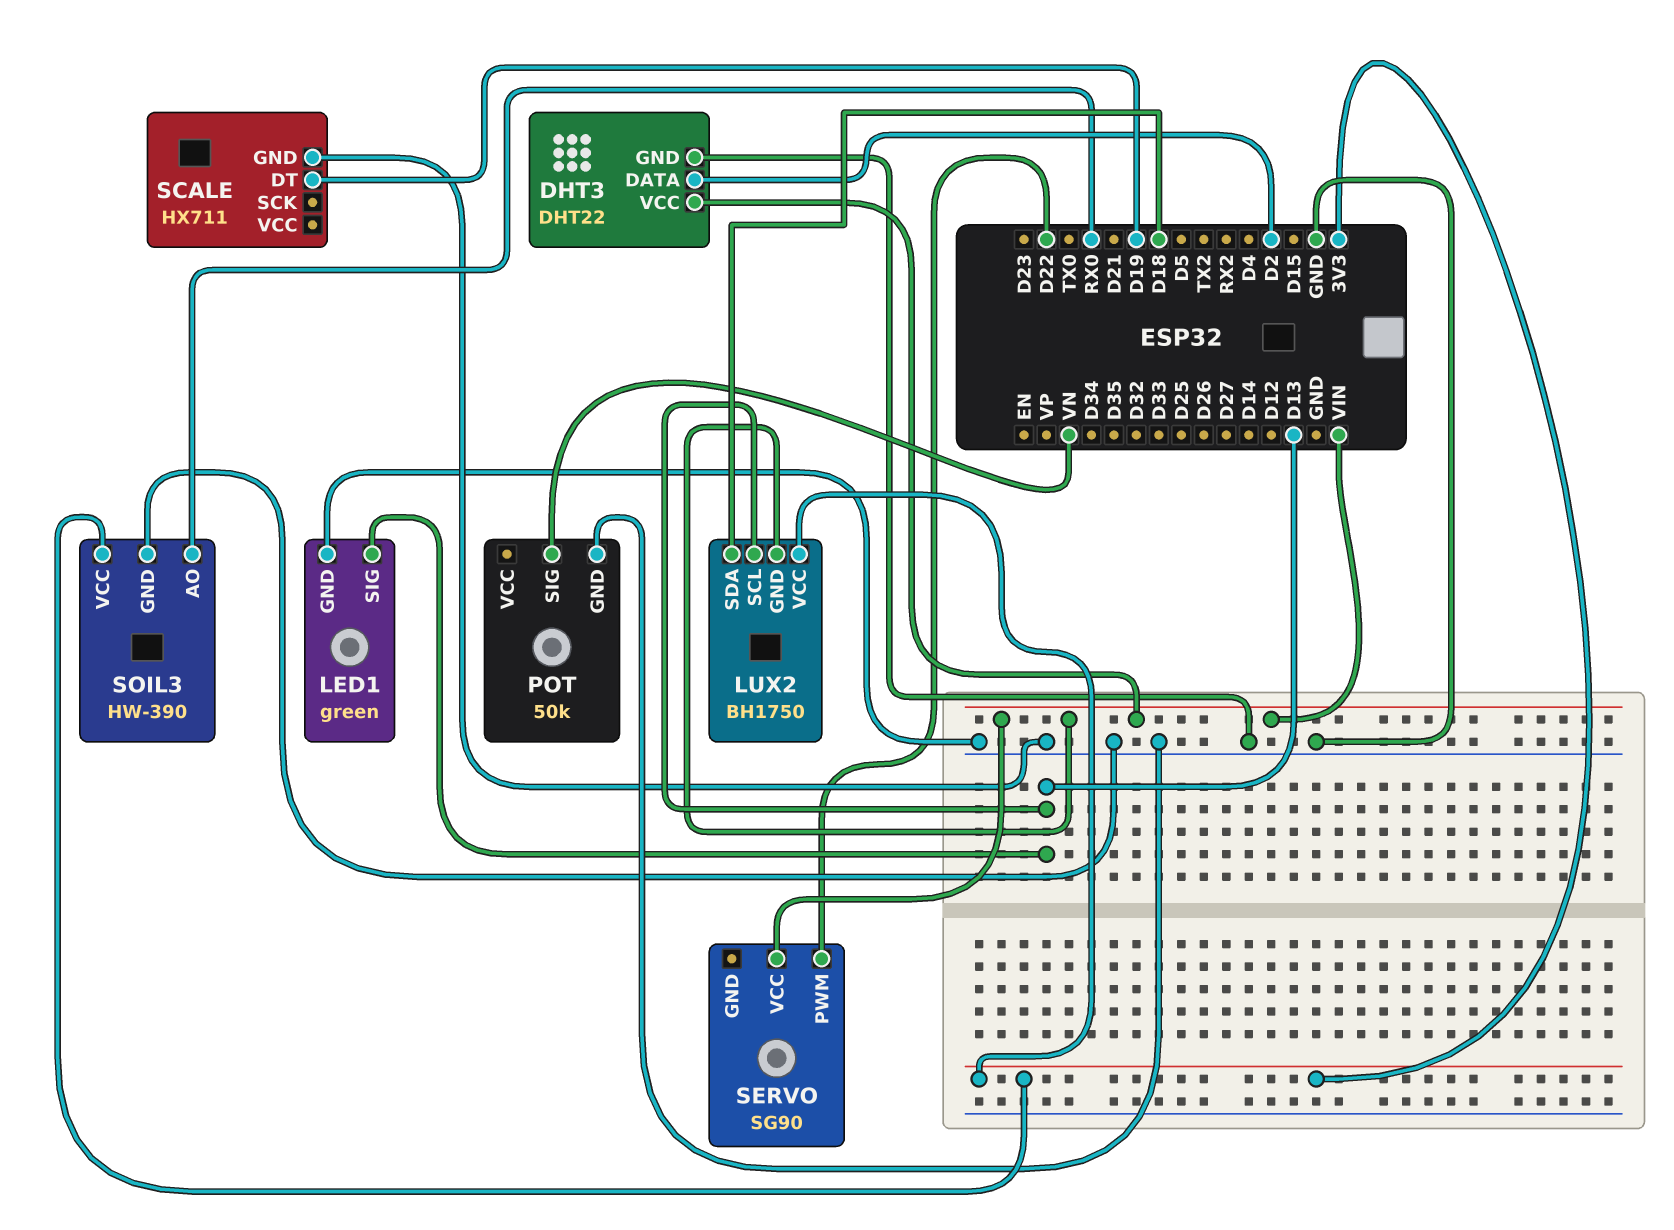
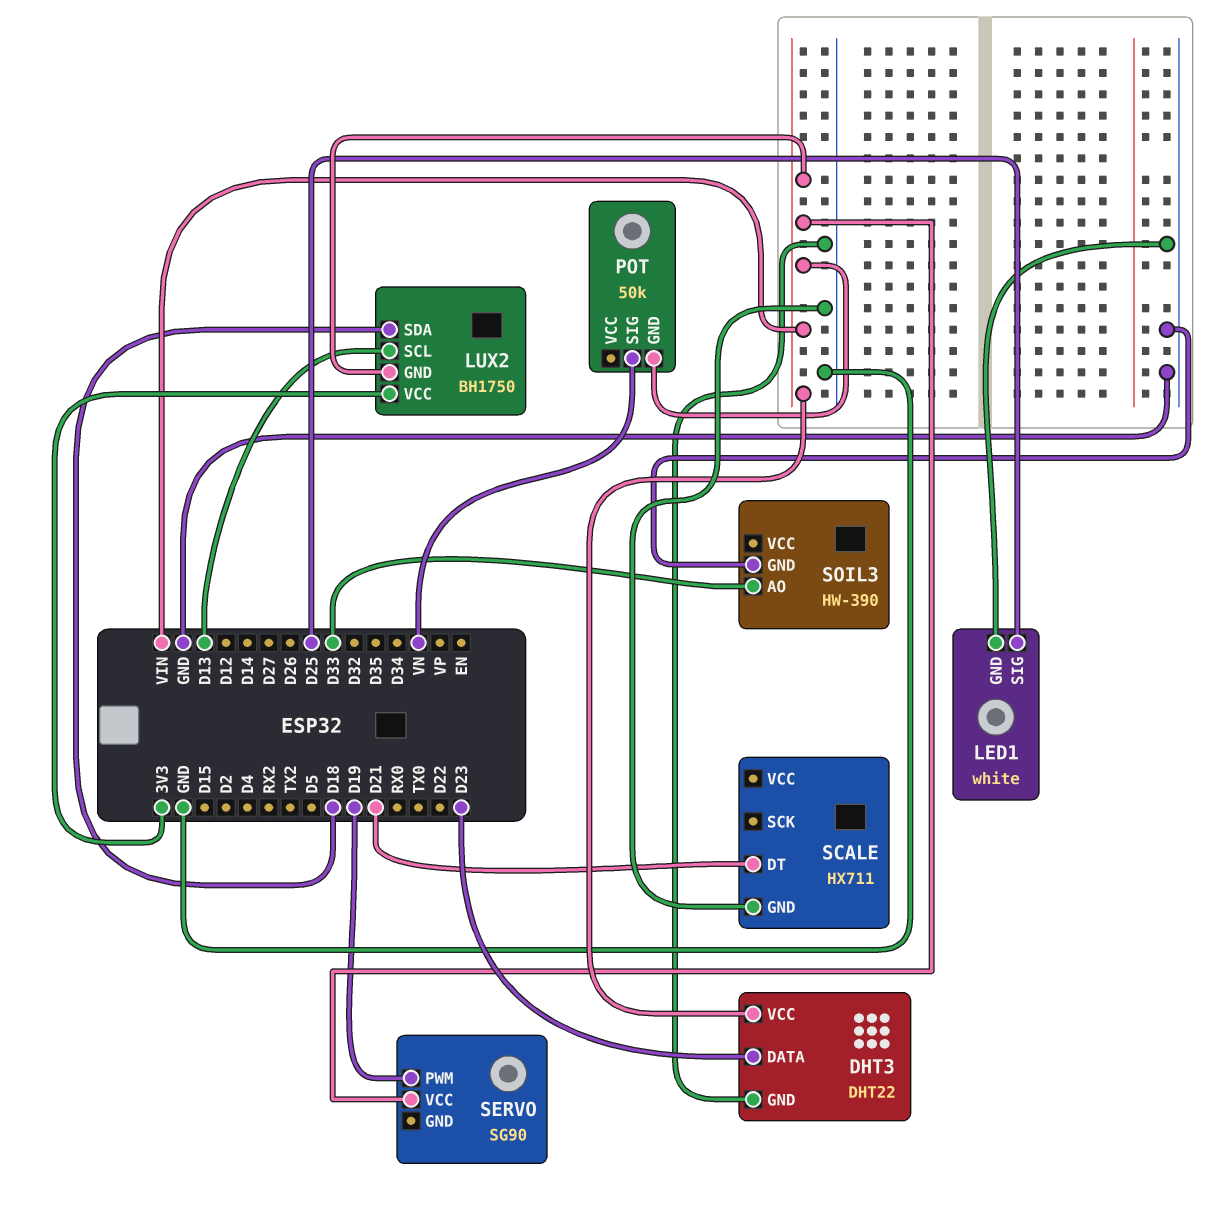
DHT3 pin DATA: D2 -> D23
LED1: green -> white
LED1 pin SIG: D13 -> D25
POT pin GND: GND -> VIN
SCALE pin DT: D19 -> D21
SERVO pin PWM: D22 -> D19
SOIL3 pin AO: RX0 -> D33
SOIL3 pin VCC: 3V3 -> none

